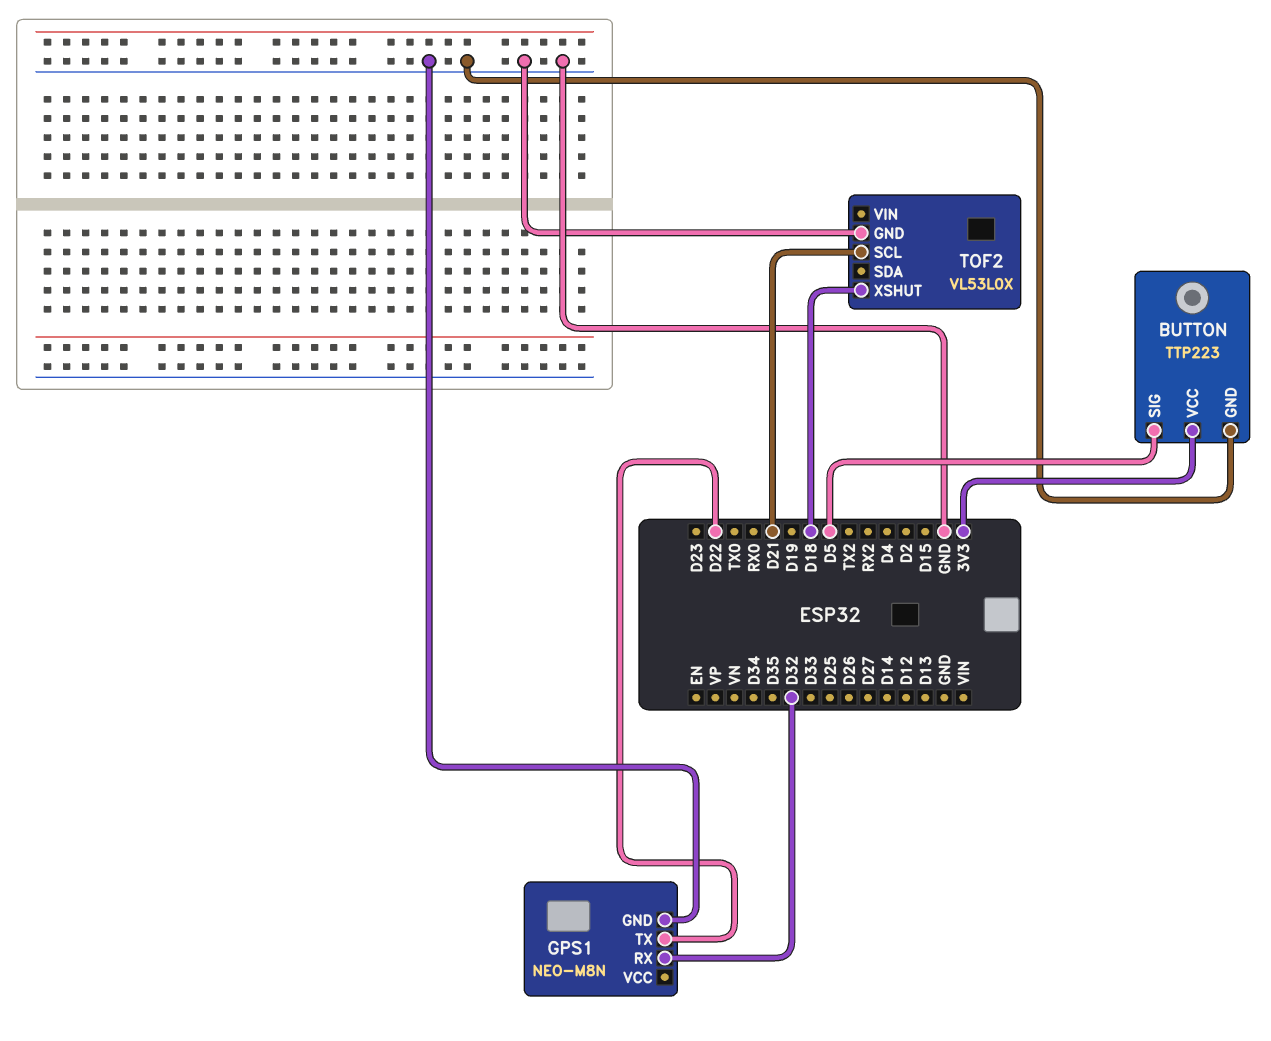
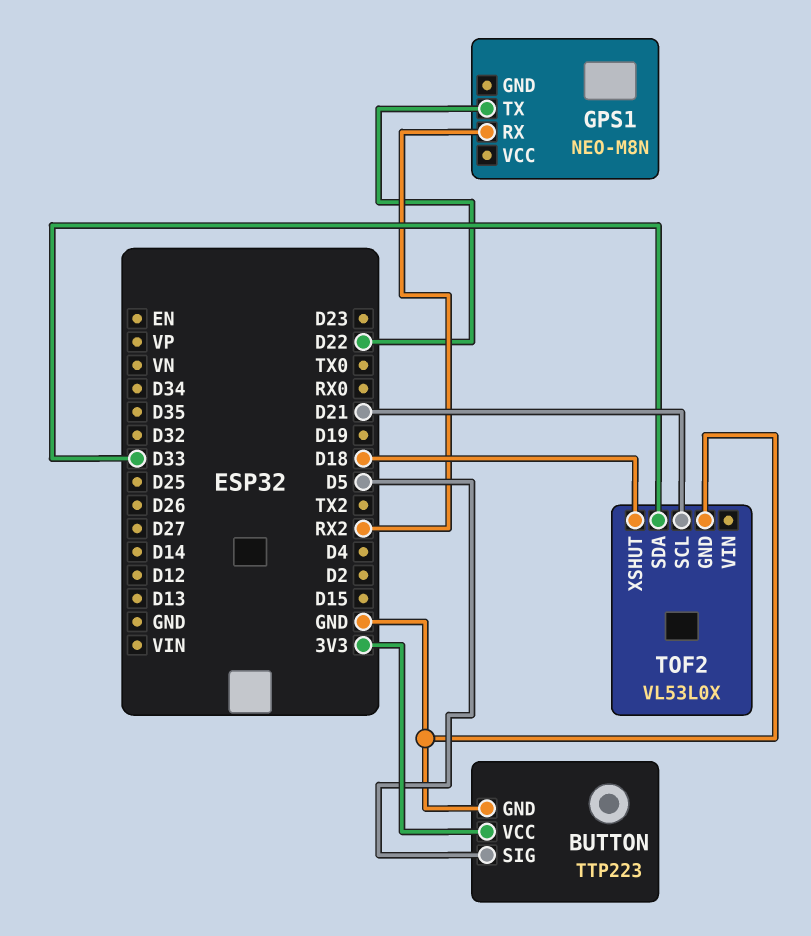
GPS1 pin GND: GND -> none
GPS1 pin RX: D32 -> RX2
TOF2 pin SDA: none -> D33

